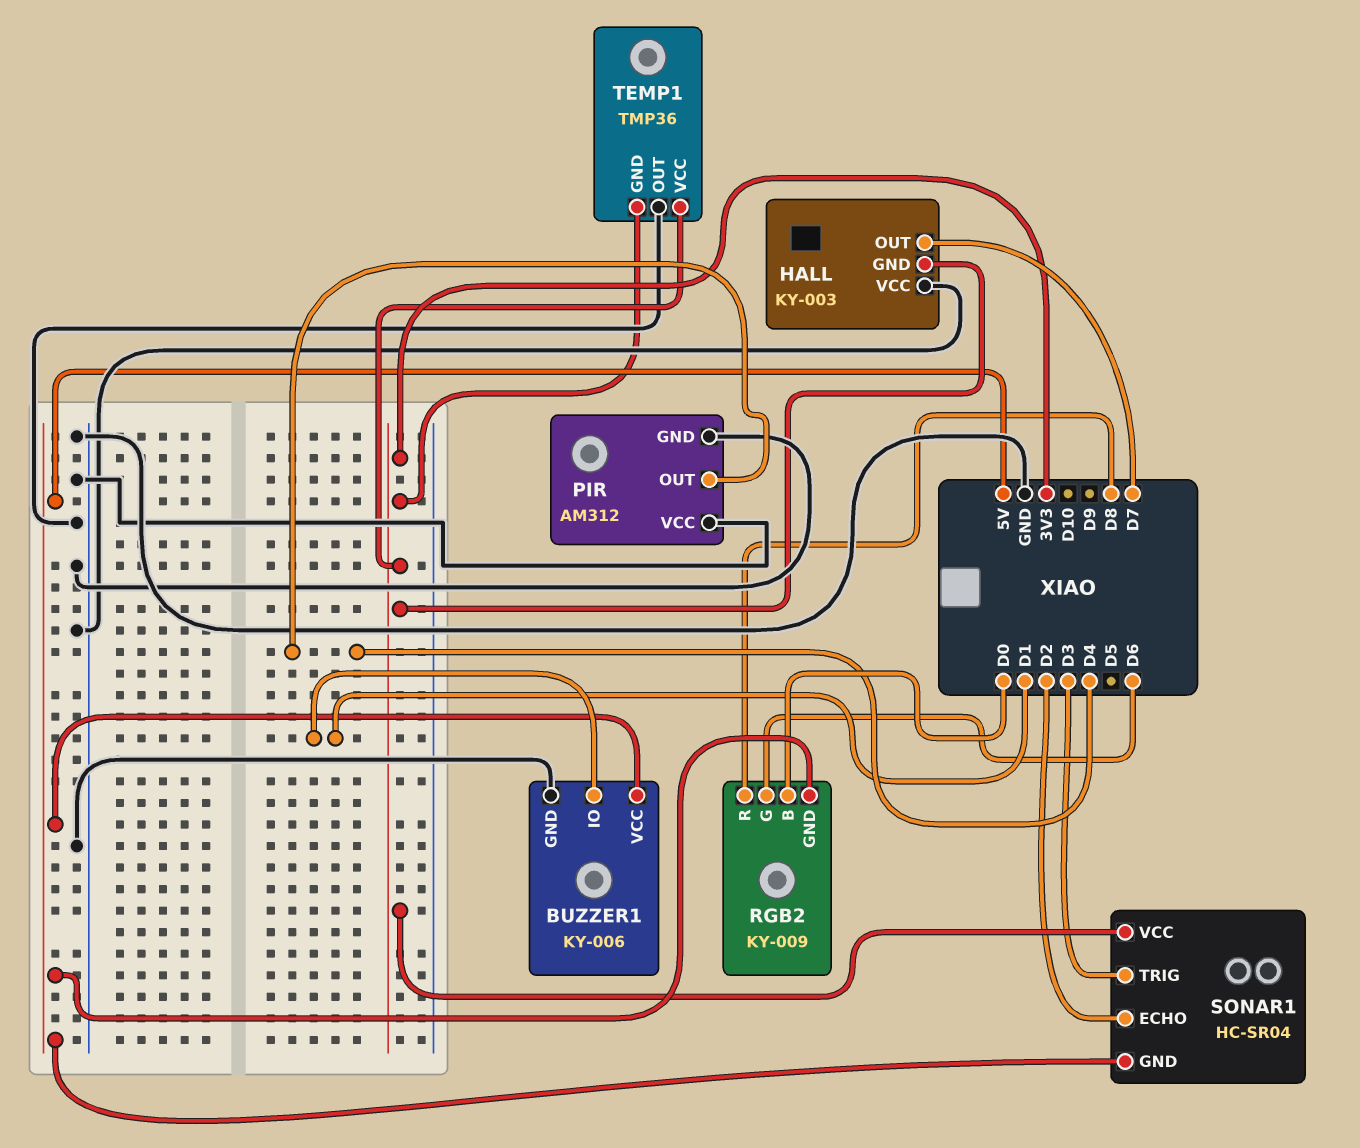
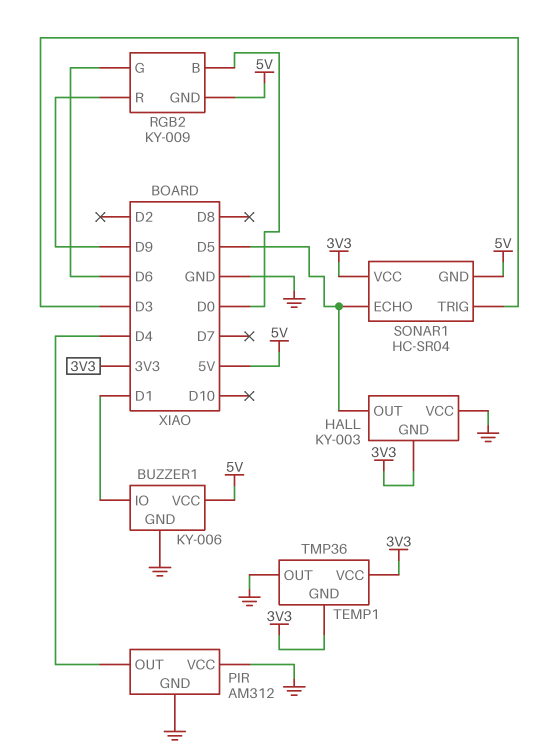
HALL pin OUT: D7 -> D5
RGB2 pin R: D8 -> D9
SONAR1 pin ECHO: D2 -> D5

